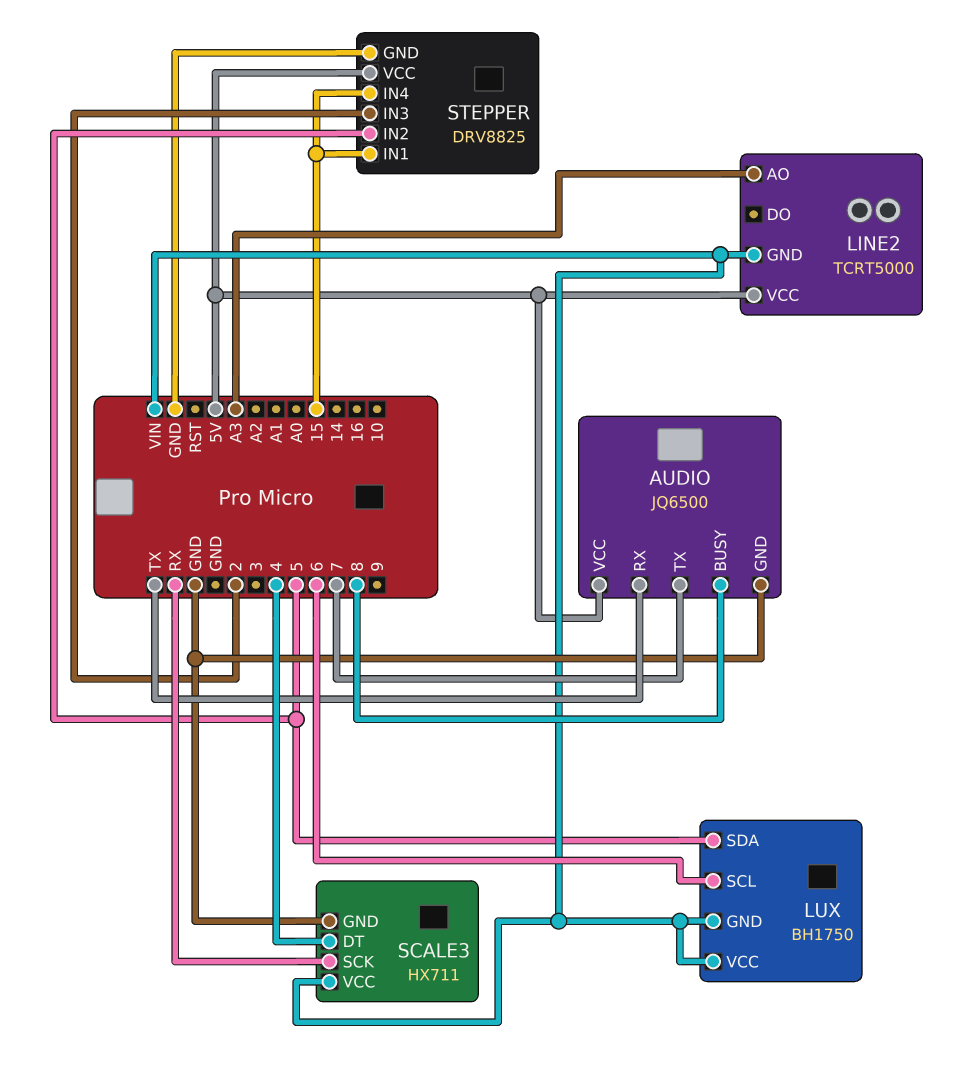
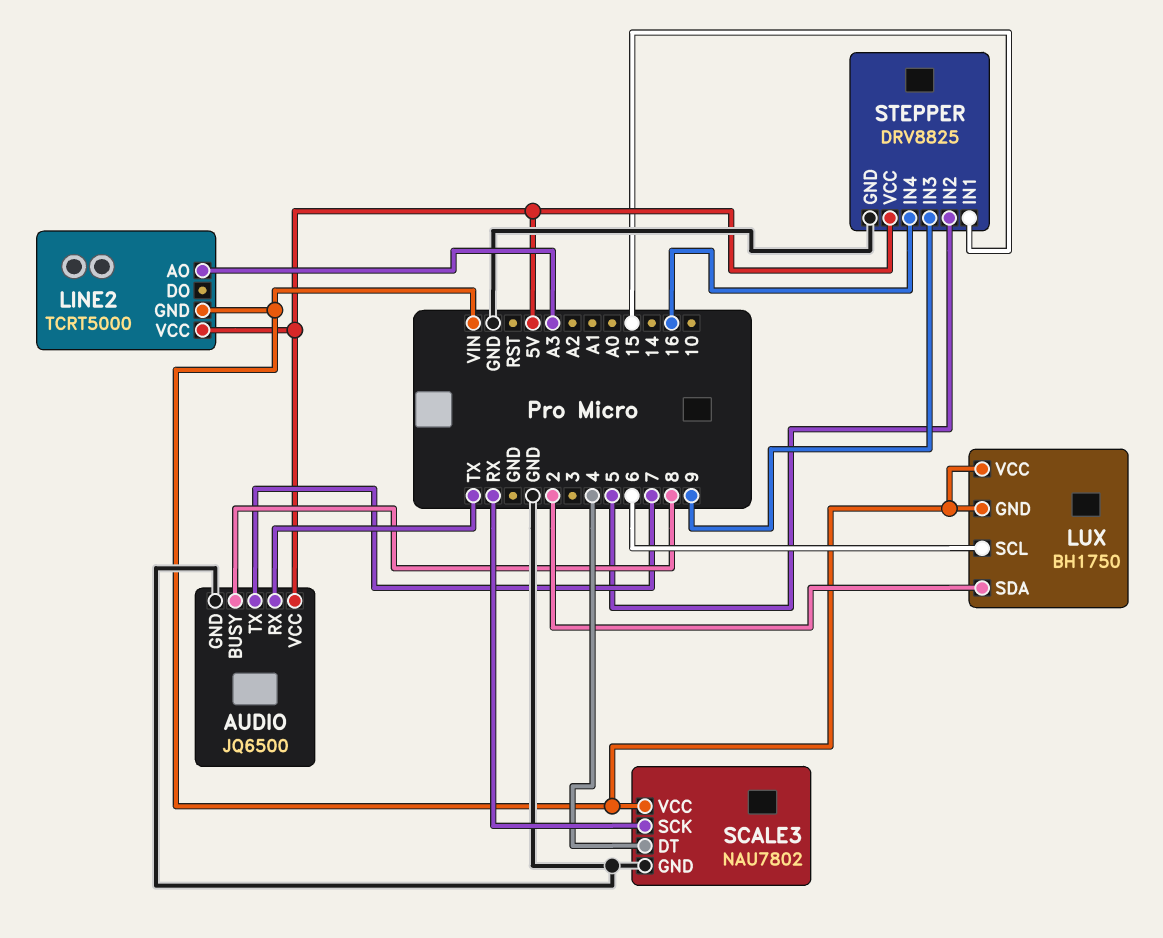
LUX pin SDA: 5 -> 2
SCALE3: HX711 -> NAU7802
STEPPER pin IN3: 2 -> 9
STEPPER pin IN4: 15 -> 16

